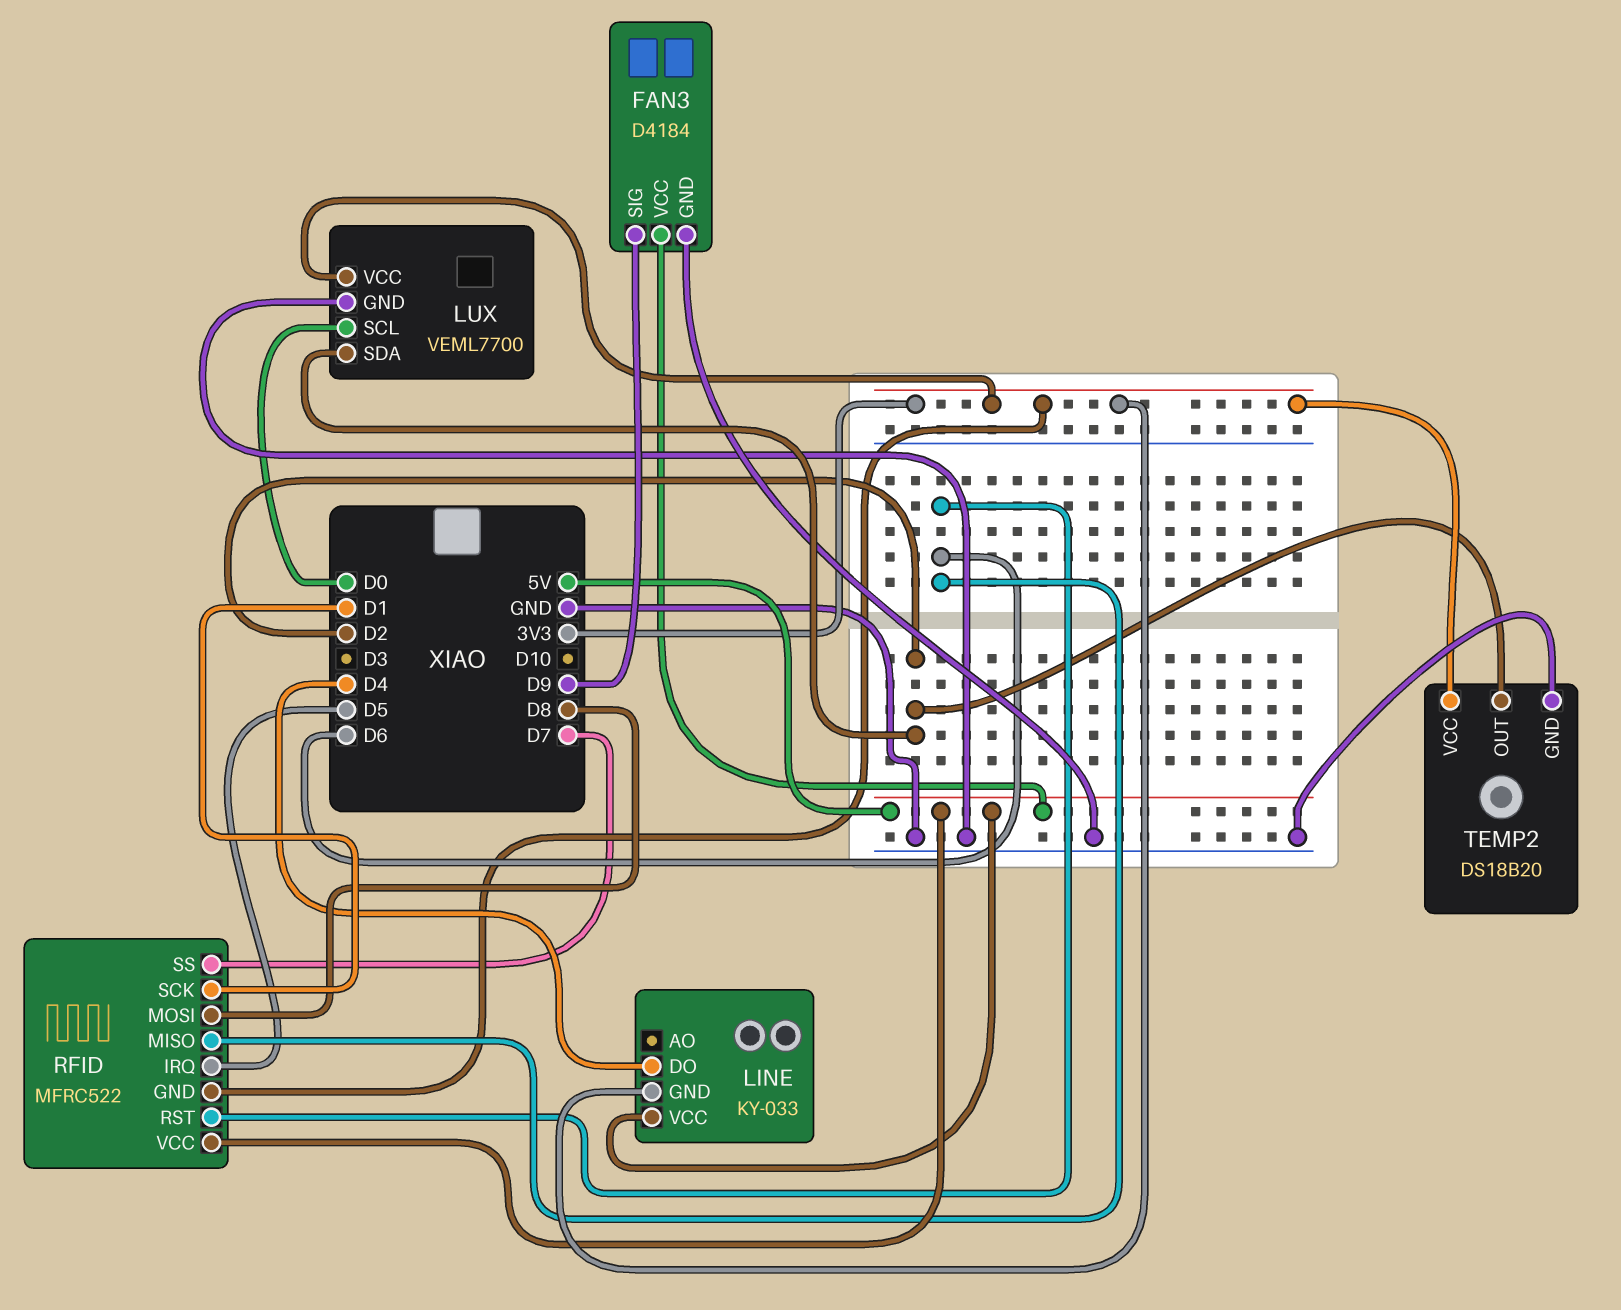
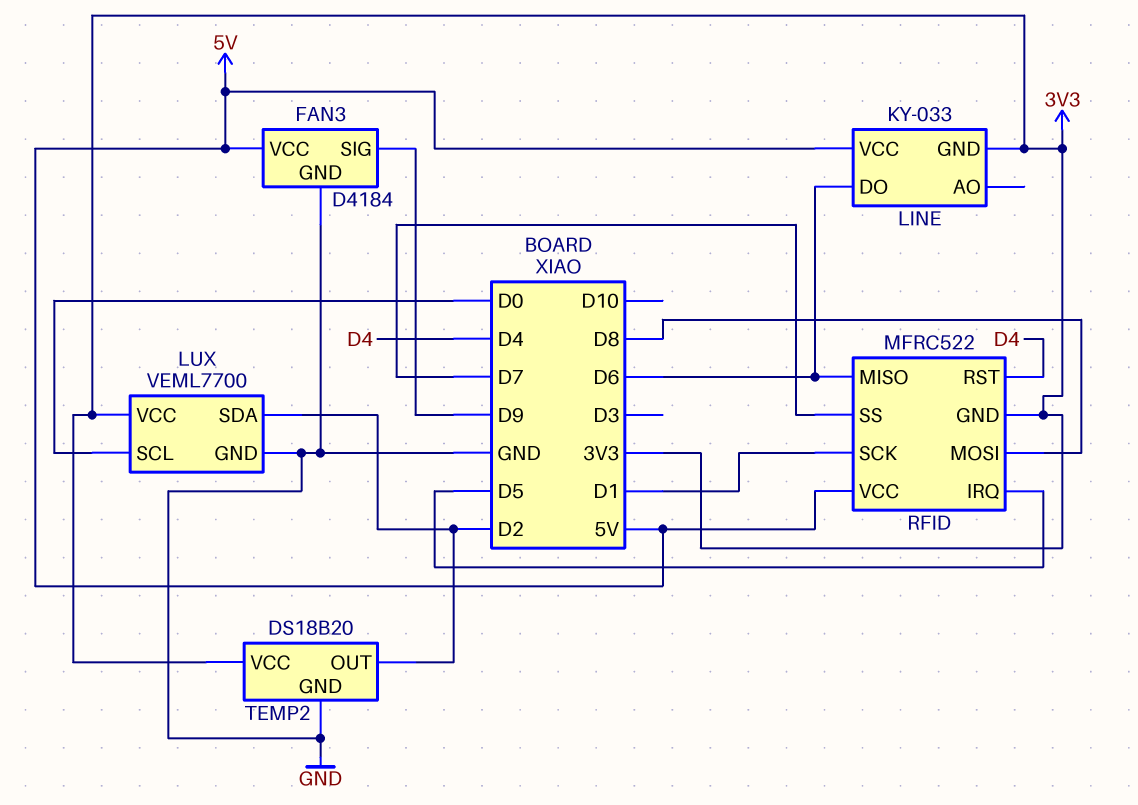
LINE pin DO: D4 -> D6
RFID pin RST: D6 -> D4

